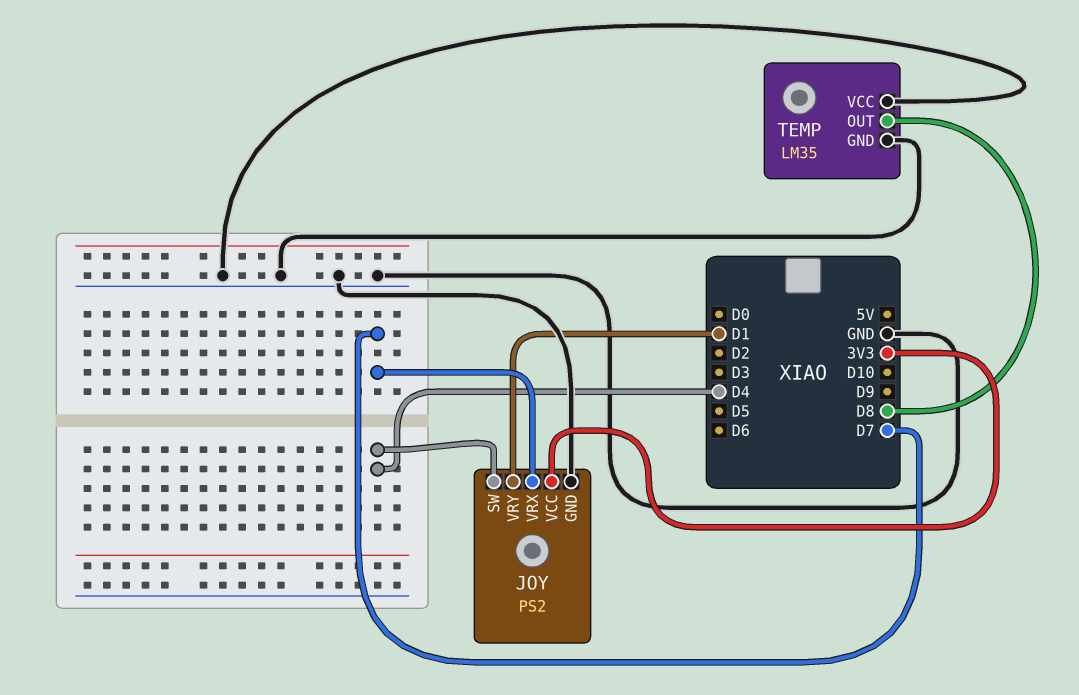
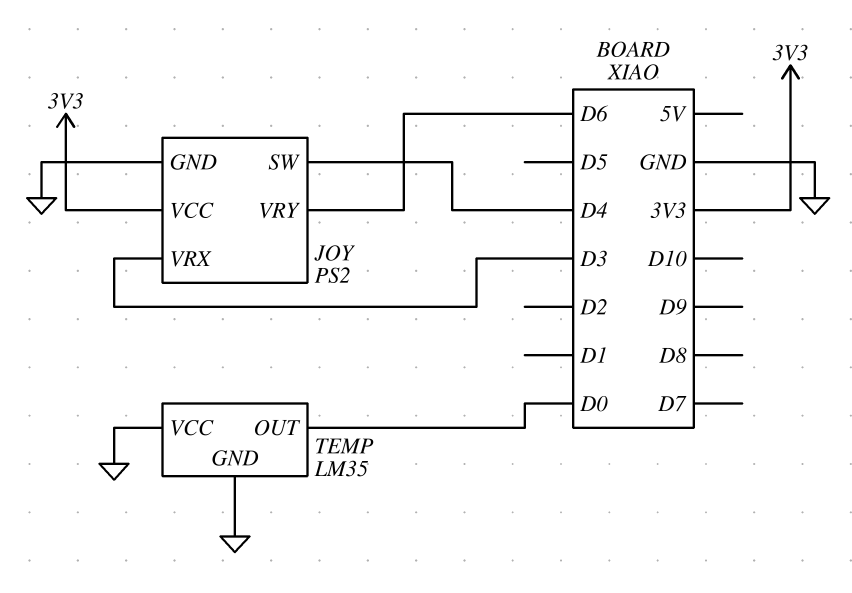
JOY pin VRX: D7 -> D3
JOY pin VRY: D1 -> D6
TEMP pin OUT: D8 -> D0

